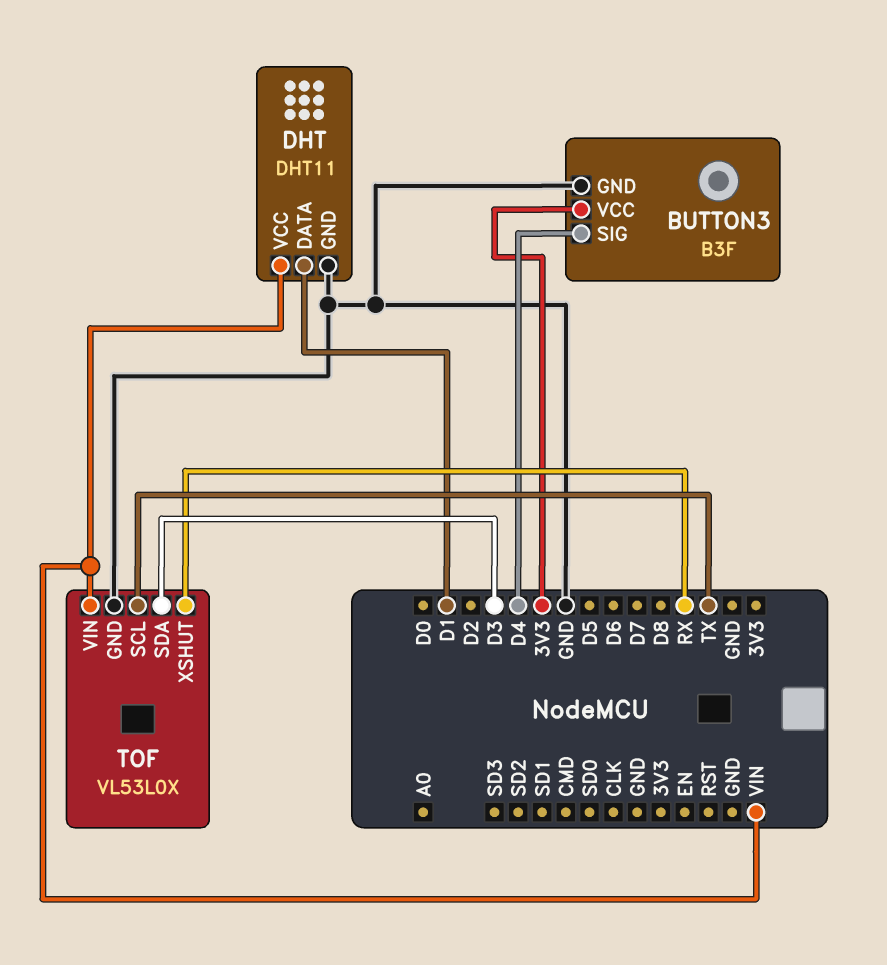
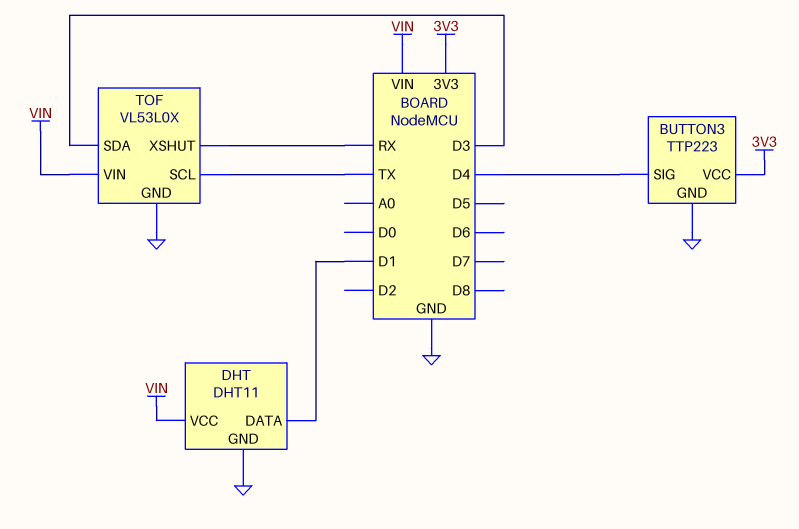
BUTTON3: B3F -> TTP223

